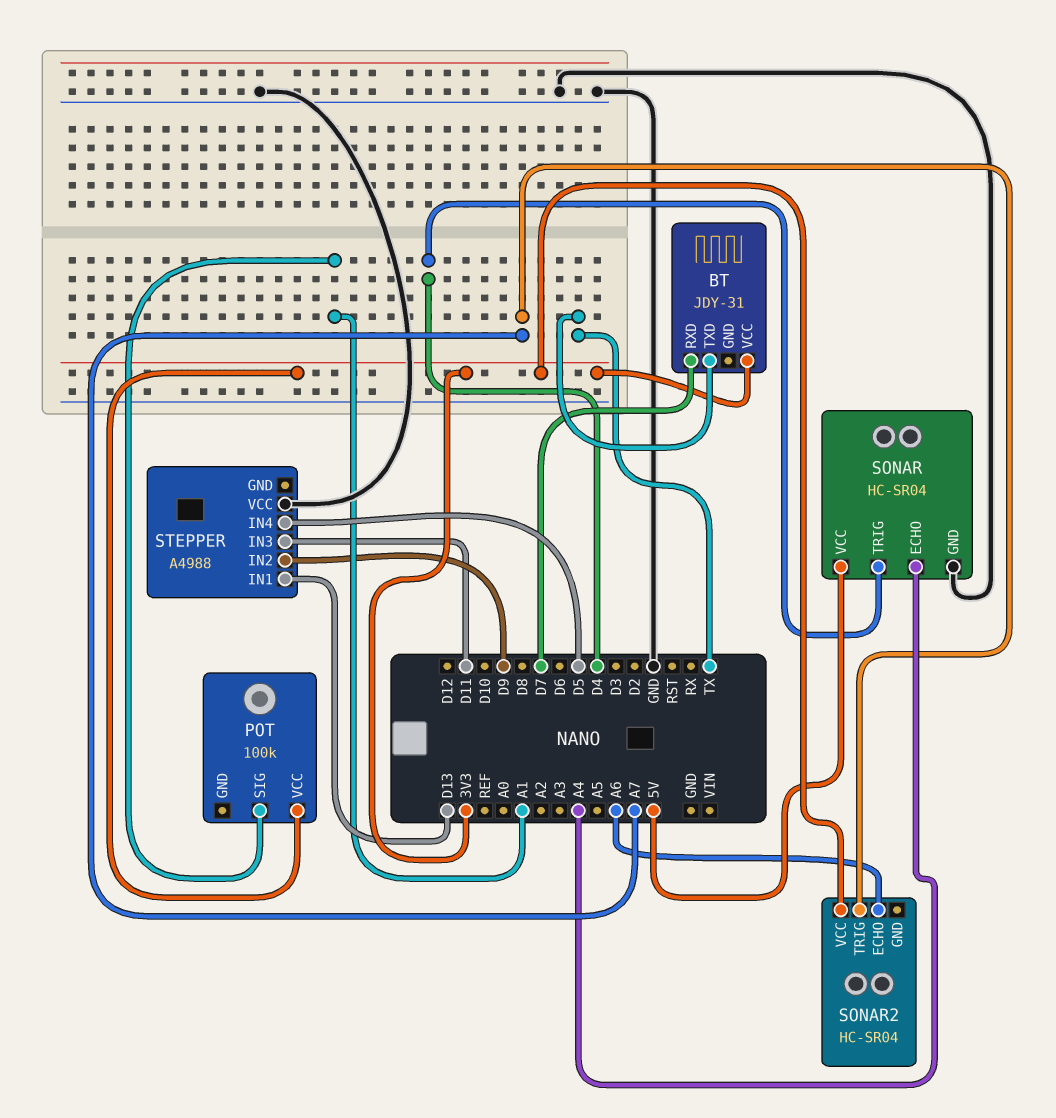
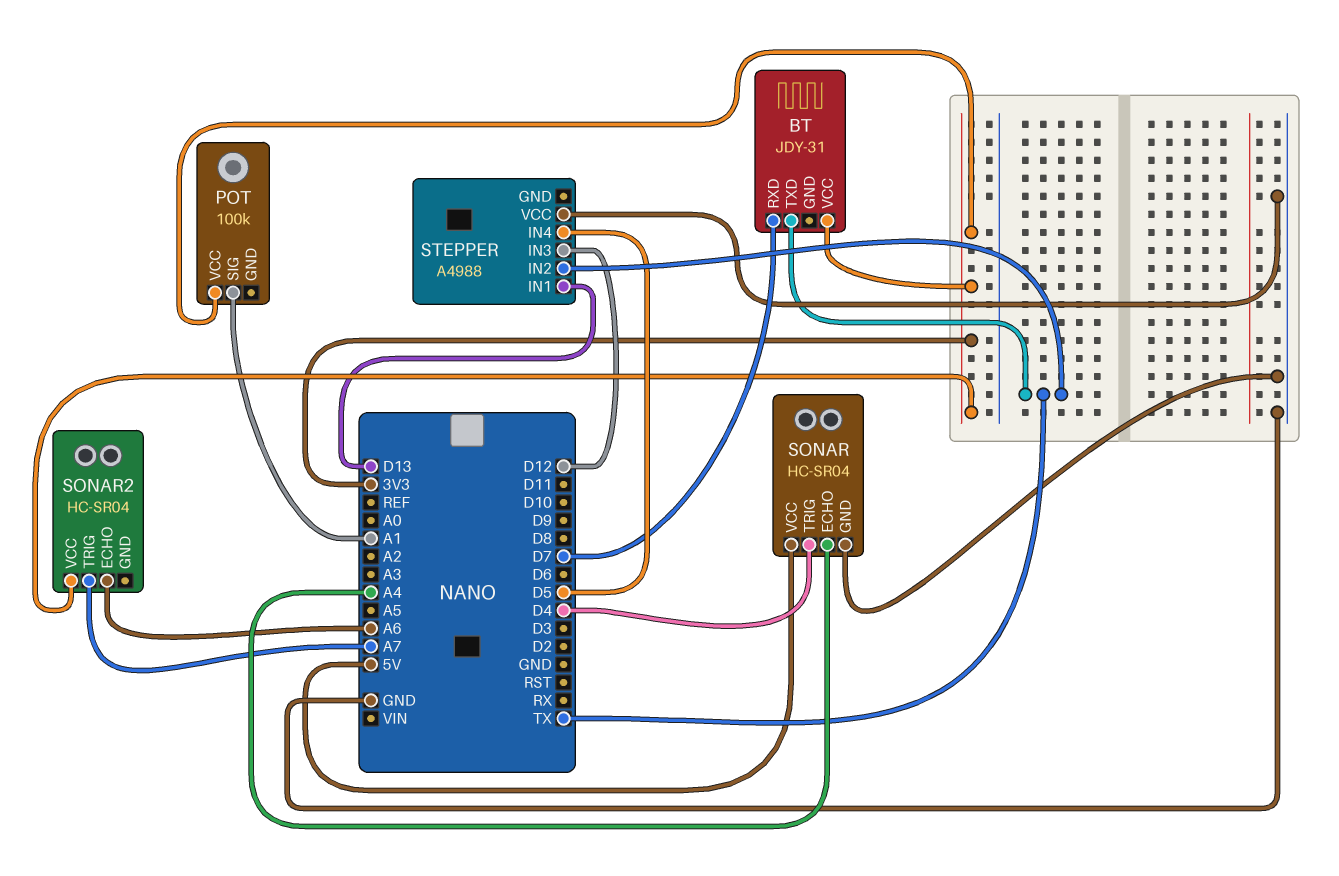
STEPPER pin IN2: D9 -> TX
STEPPER pin IN3: D11 -> D12

